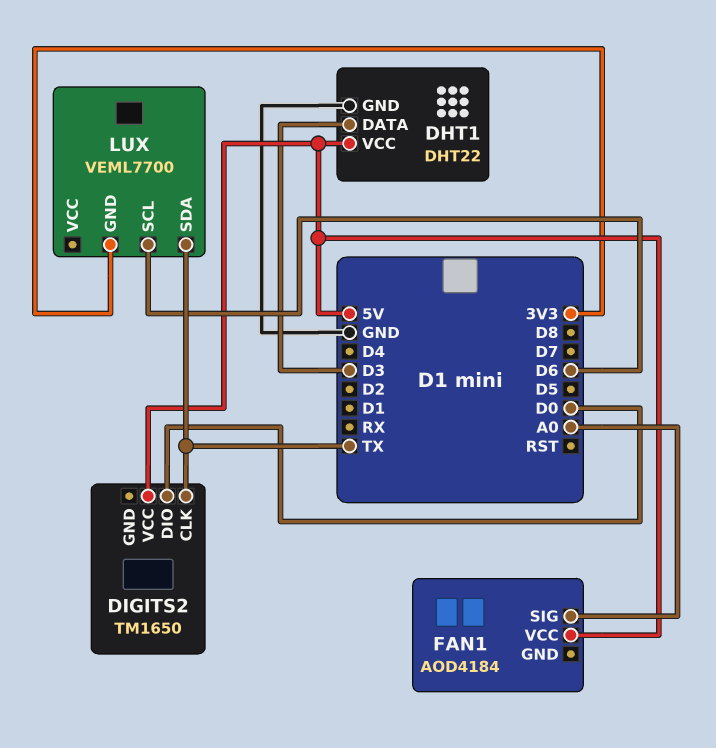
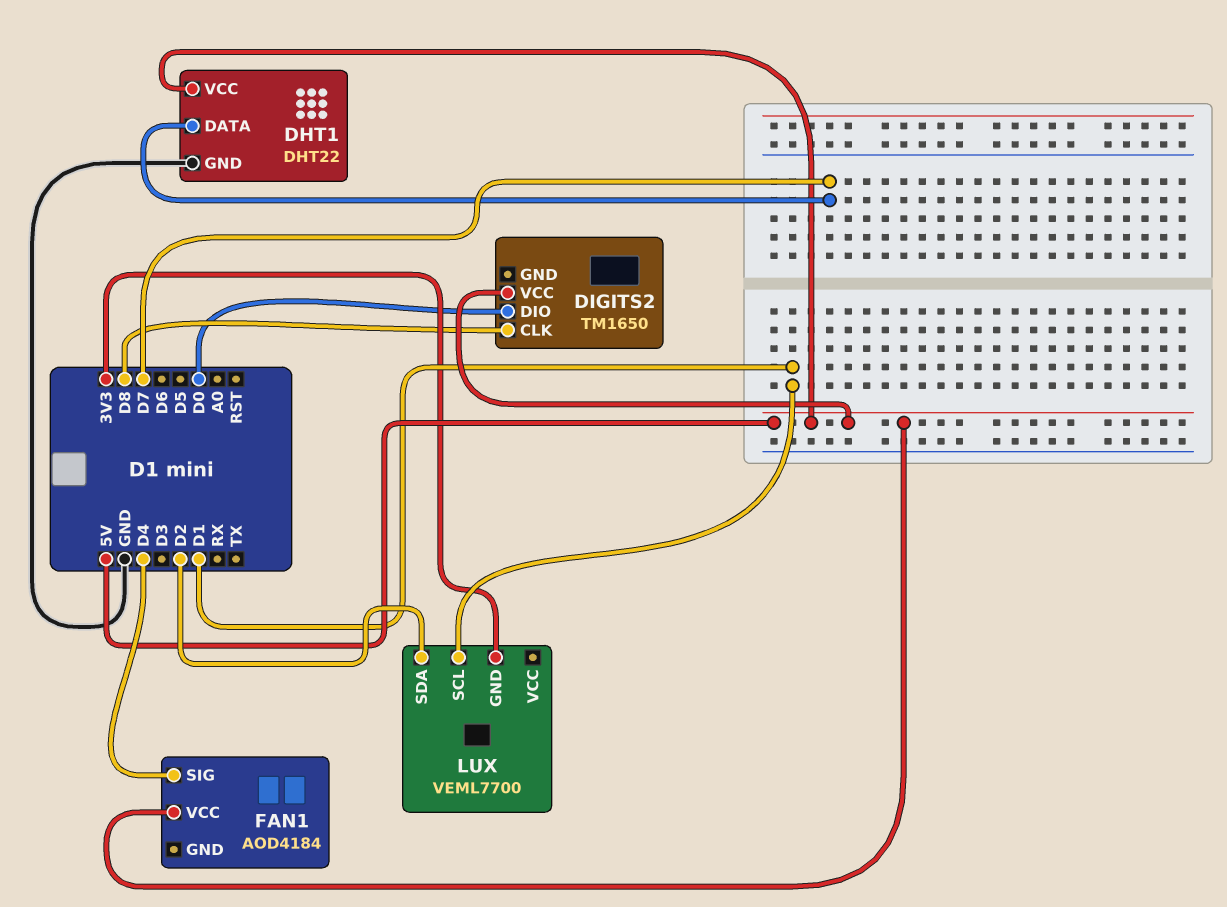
DHT1 pin DATA: D3 -> D7
DIGITS2 pin CLK: TX -> D8
FAN1 pin SIG: A0 -> D4
LUX pin SCL: D6 -> D1
LUX pin SDA: TX -> D2

